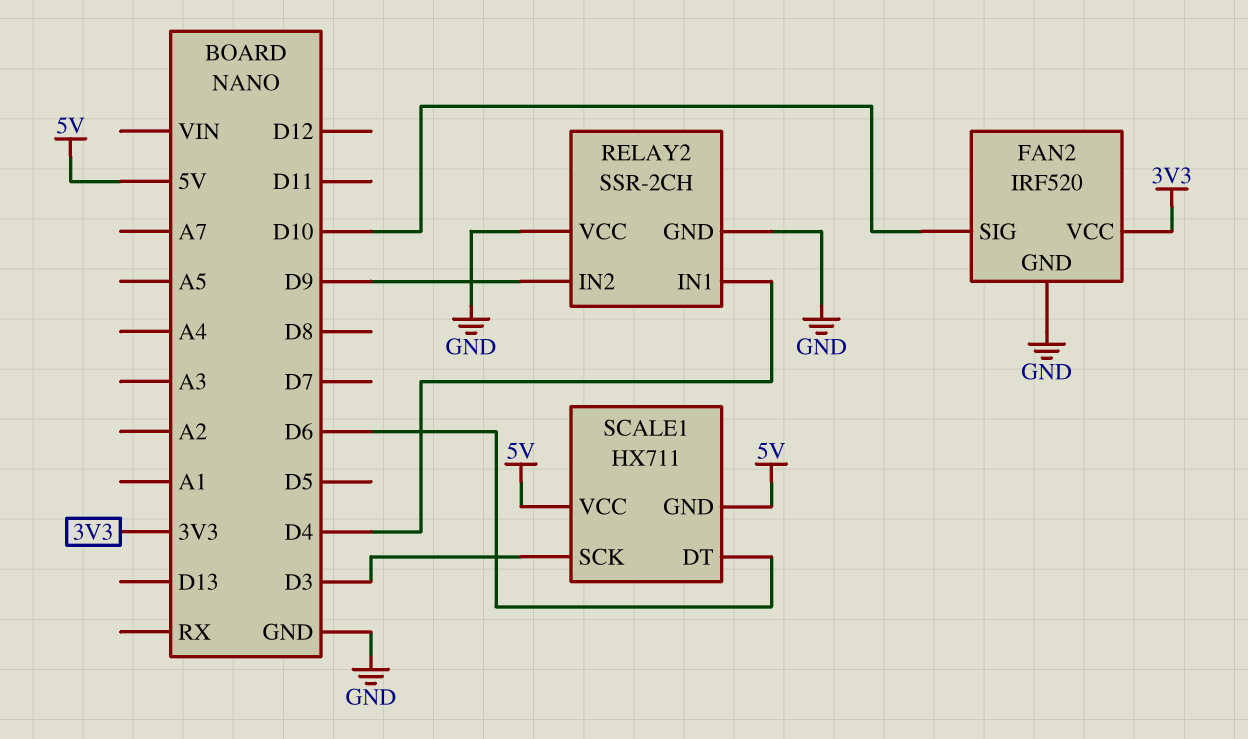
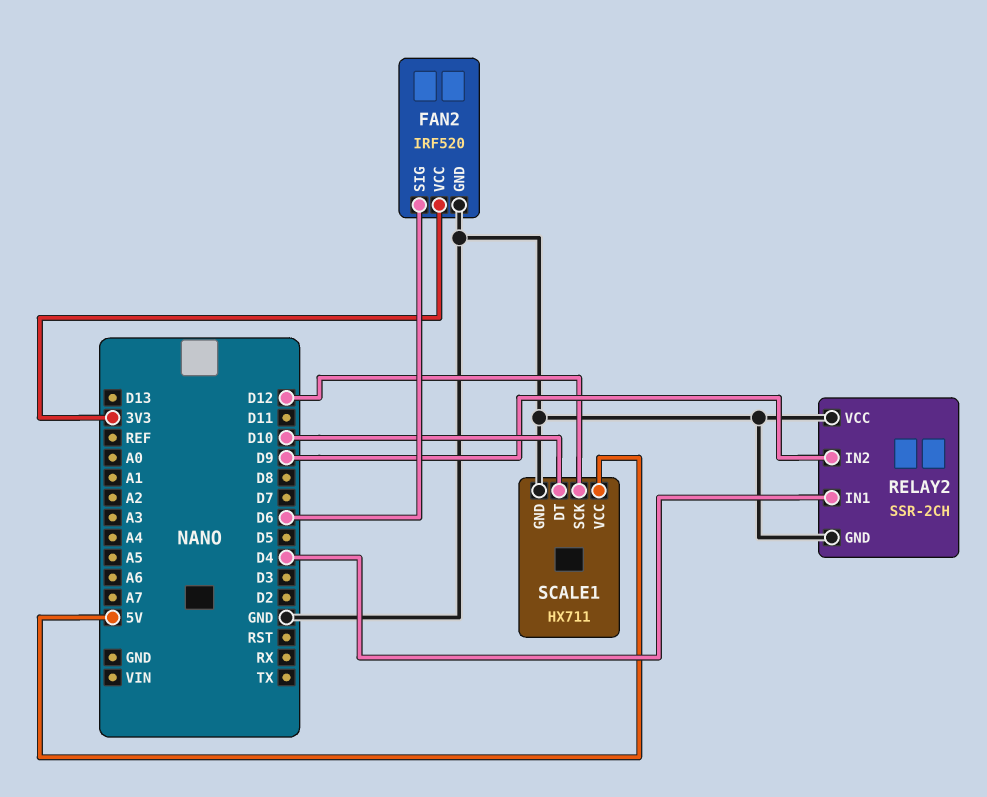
FAN2 pin SIG: D10 -> D6
SCALE1 pin DT: D6 -> D10
SCALE1 pin GND: 5V -> GND
SCALE1 pin SCK: D3 -> D12

